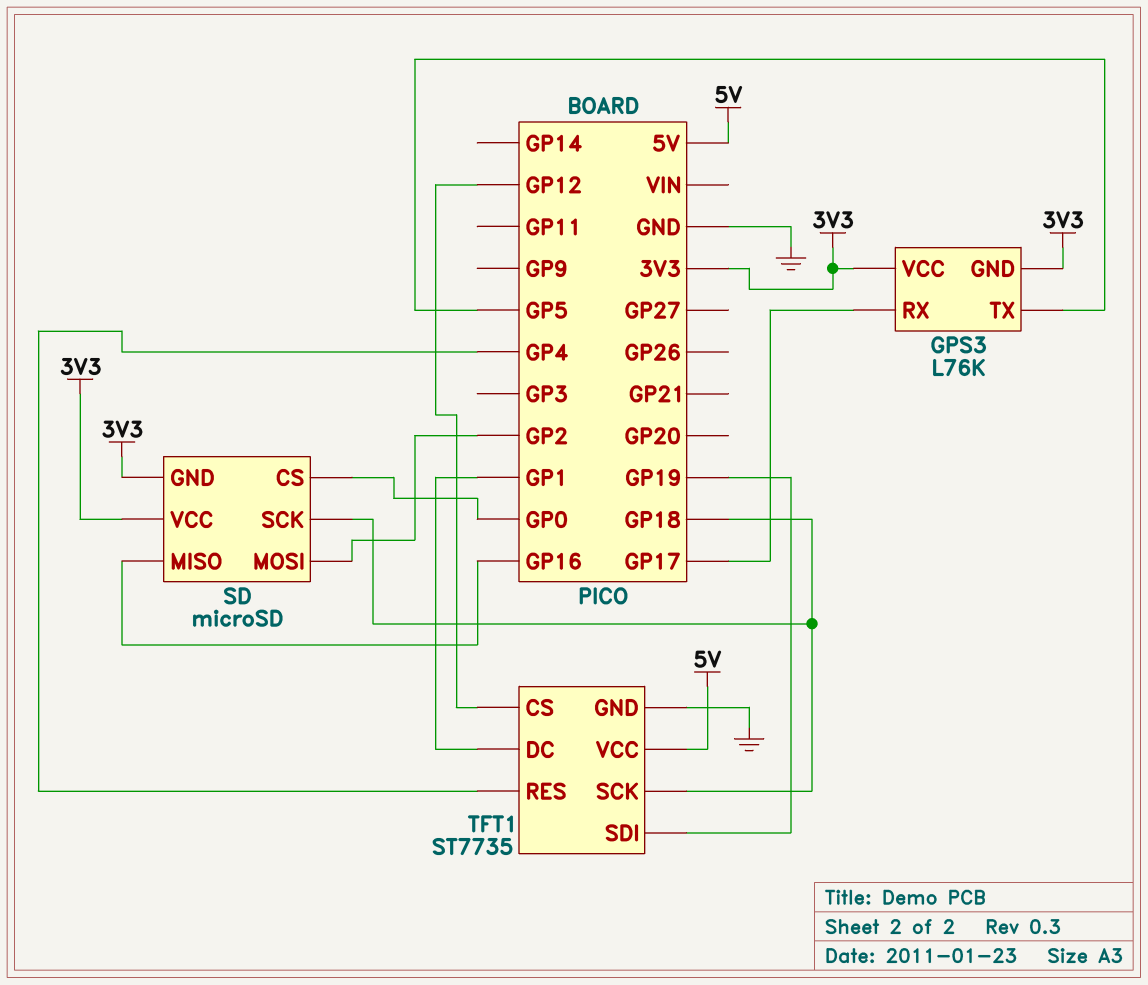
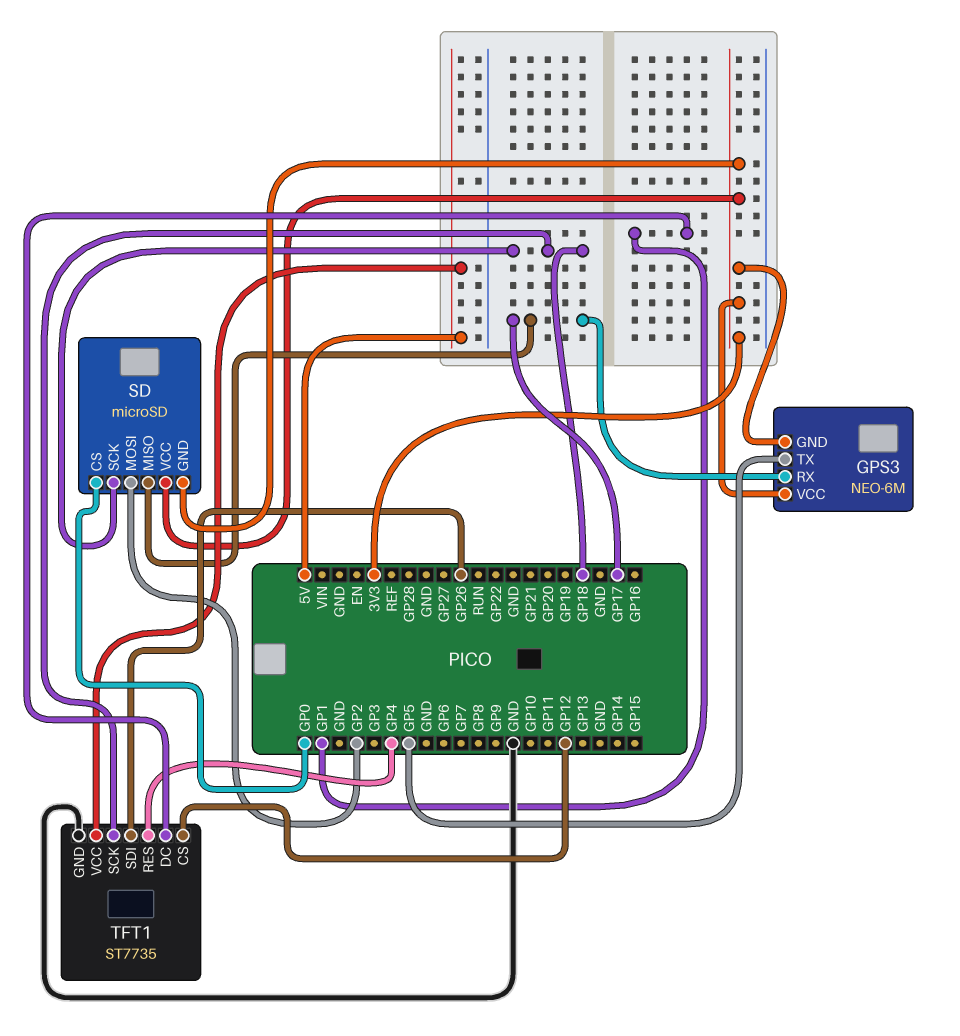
GPS3: L76K -> NEO-6M
SD pin MISO: GP16 -> GP17
TFT1 pin SDI: GP19 -> GP26

